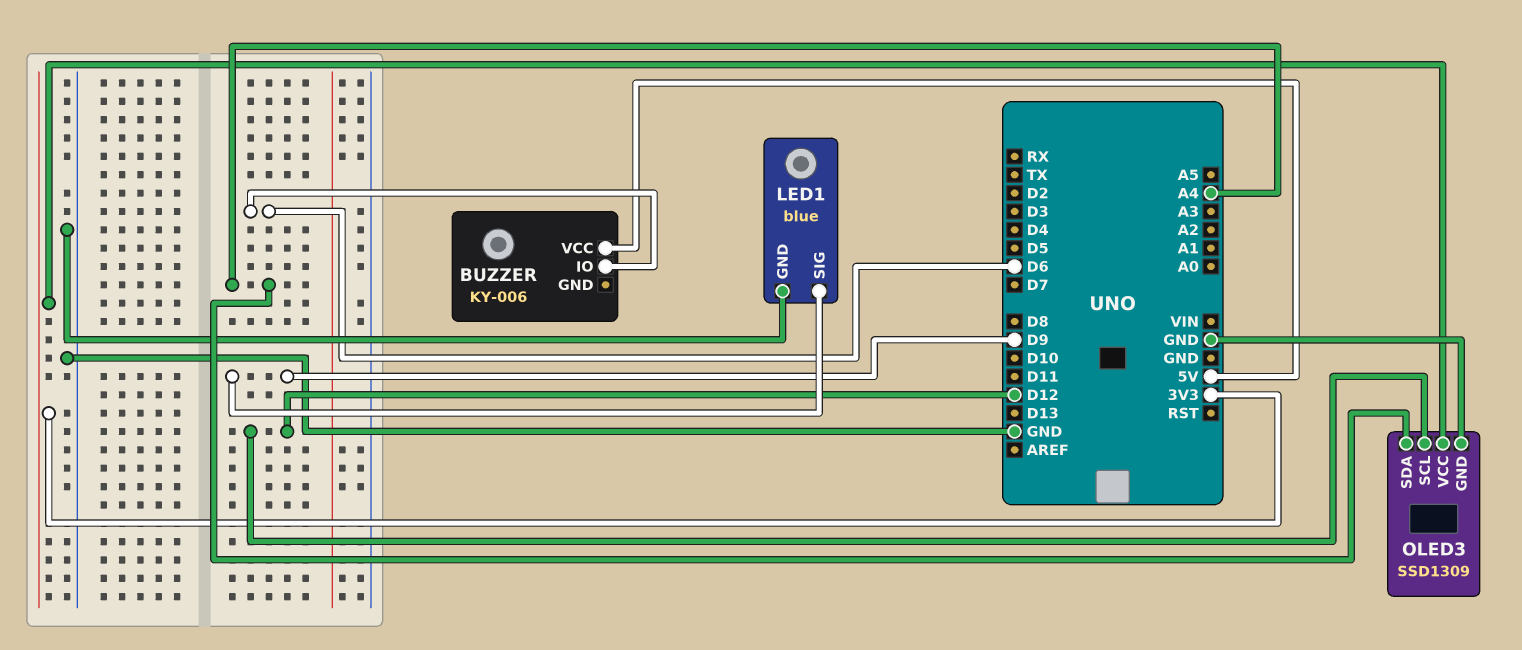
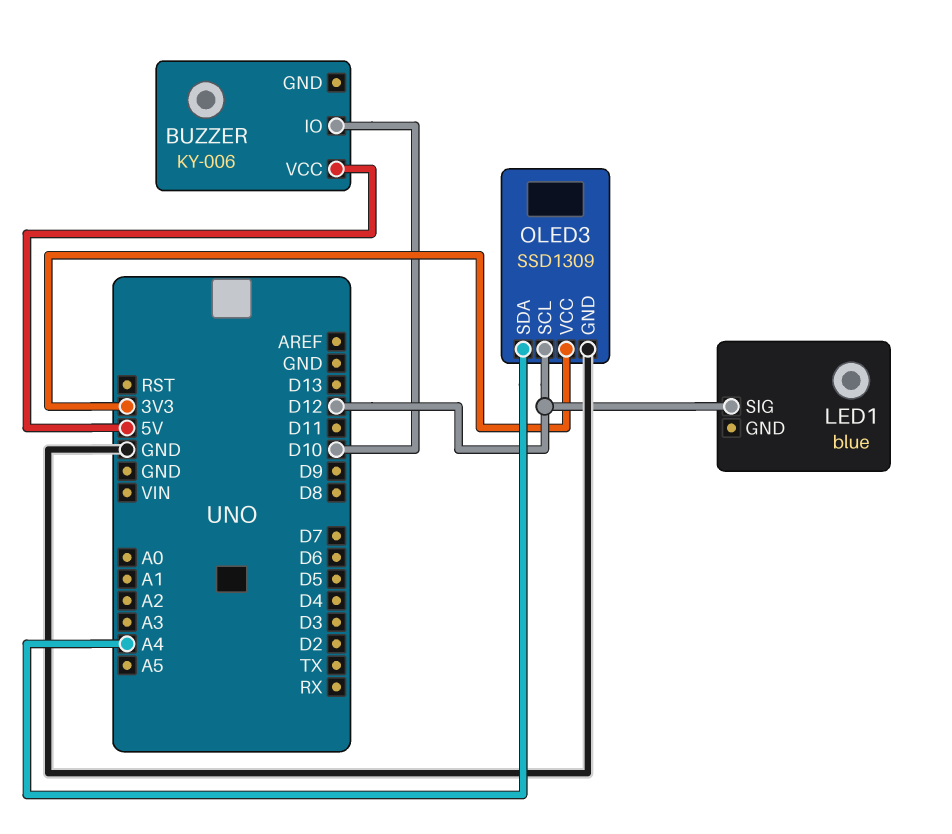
BUZZER pin IO: D6 -> D10
LED1 pin GND: GND -> none
LED1 pin SIG: D9 -> D12

